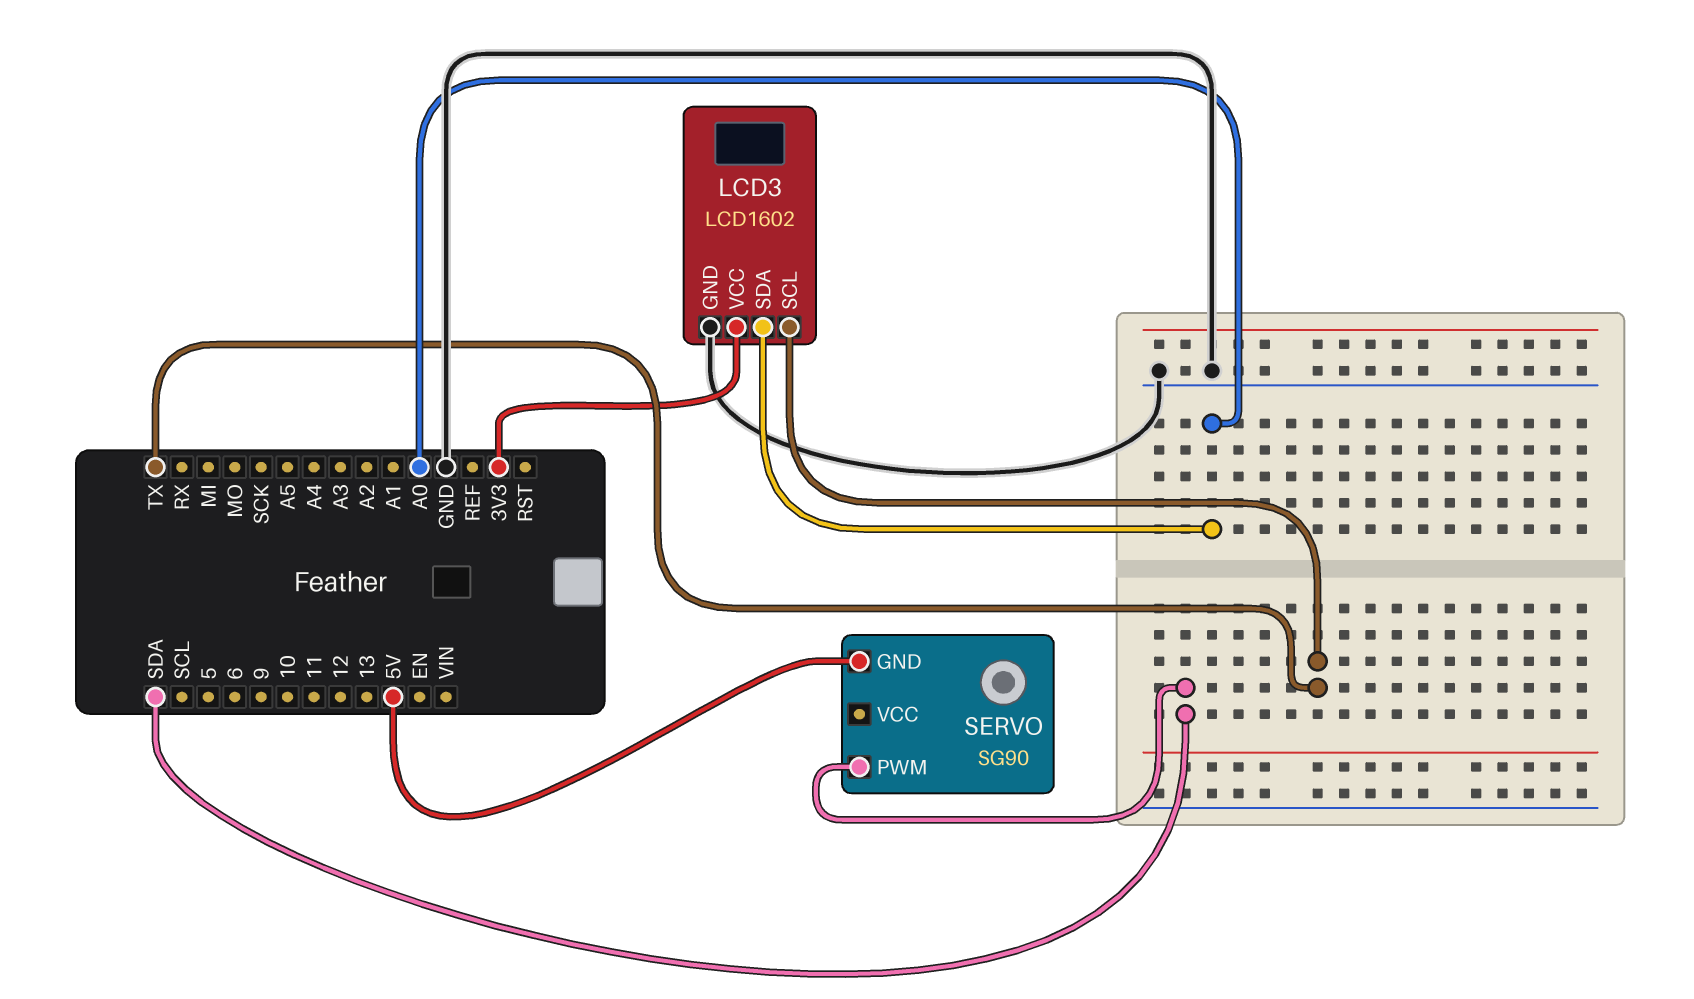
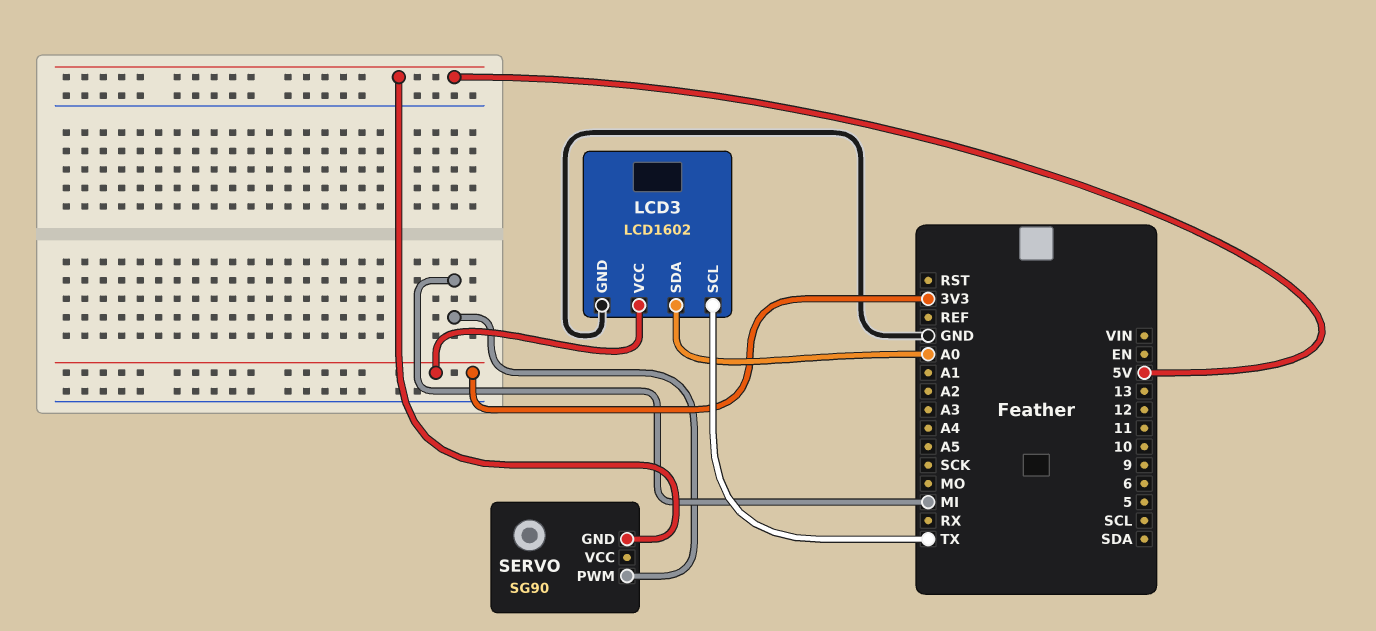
SERVO pin PWM: SDA -> MI

